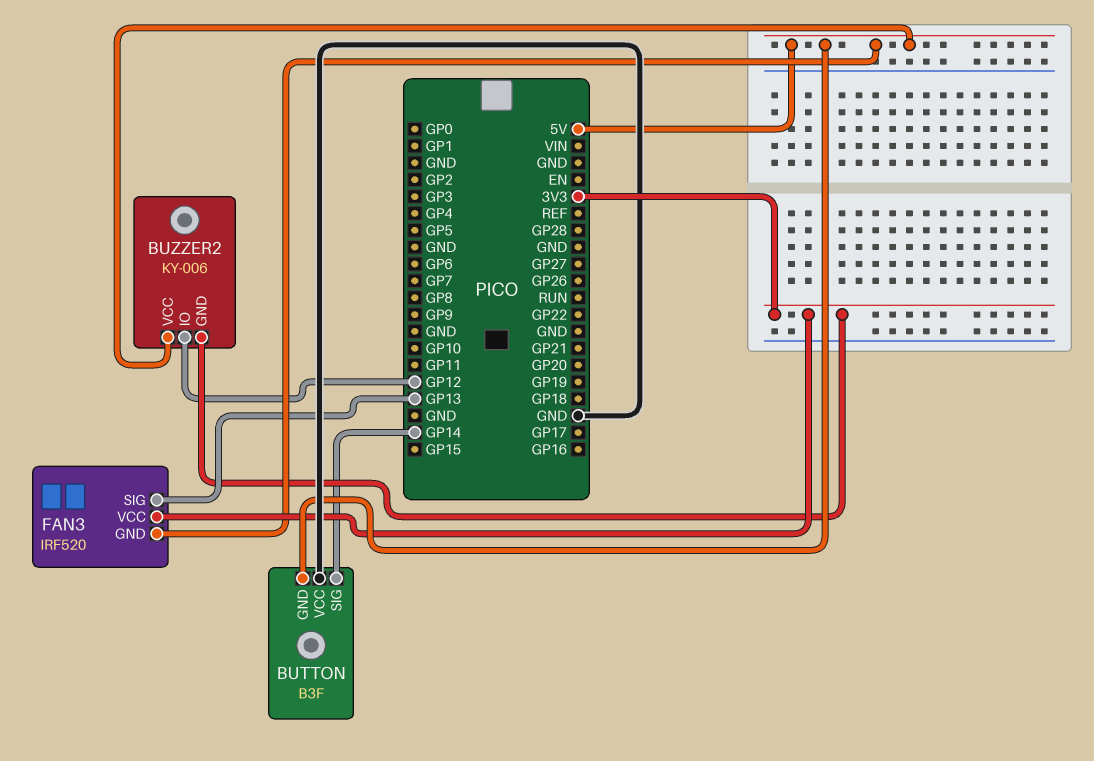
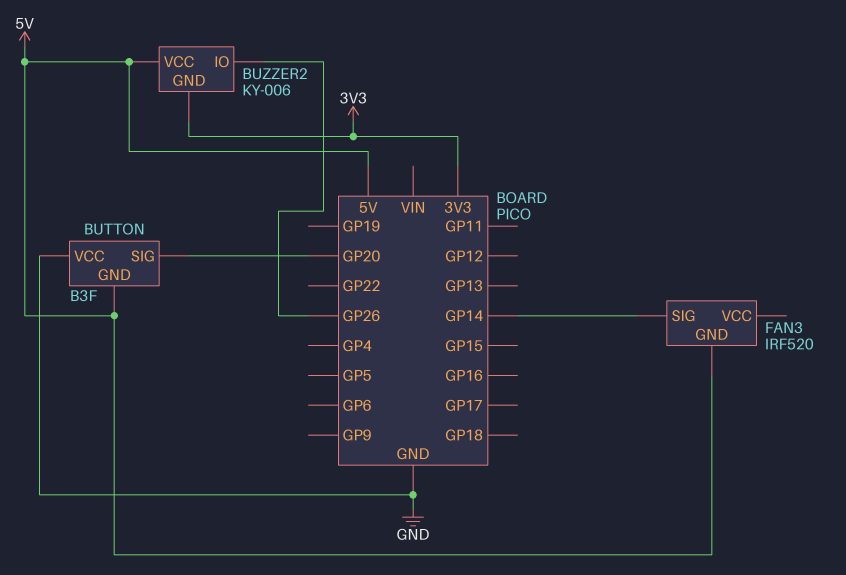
BUTTON pin SIG: GP14 -> GP20
BUZZER2 pin IO: GP12 -> GP26
FAN3 pin SIG: GP13 -> GP14
FAN3 pin VCC: 3V3 -> none

